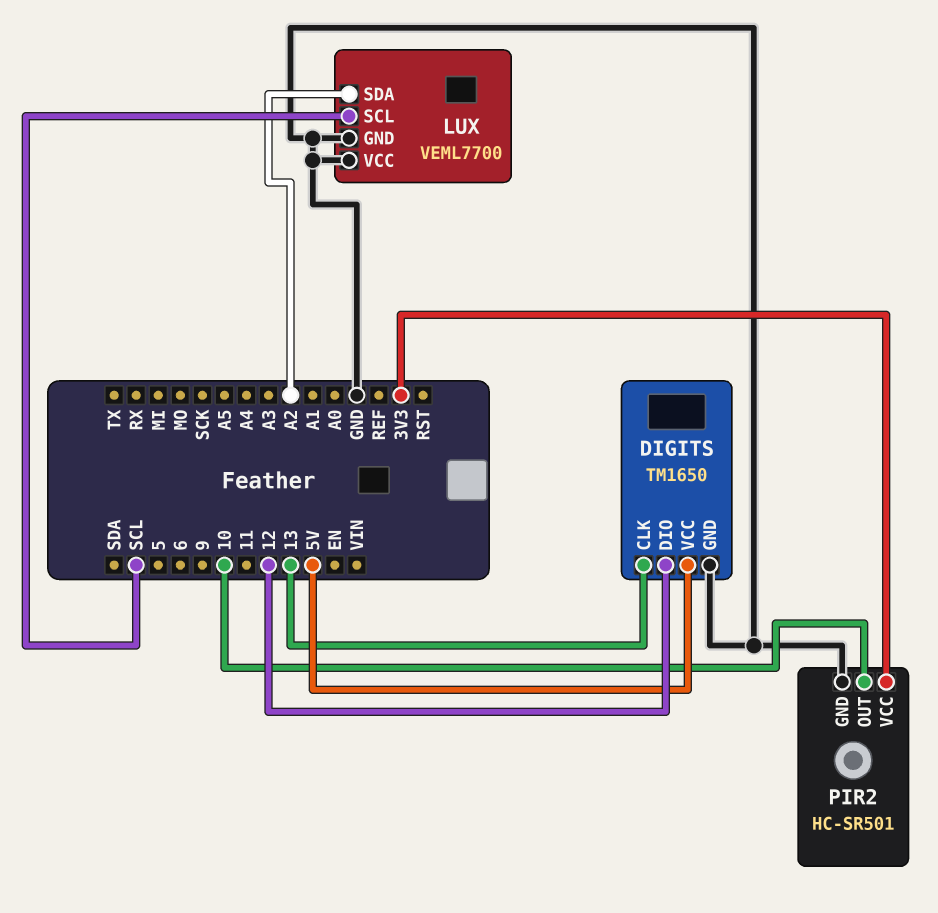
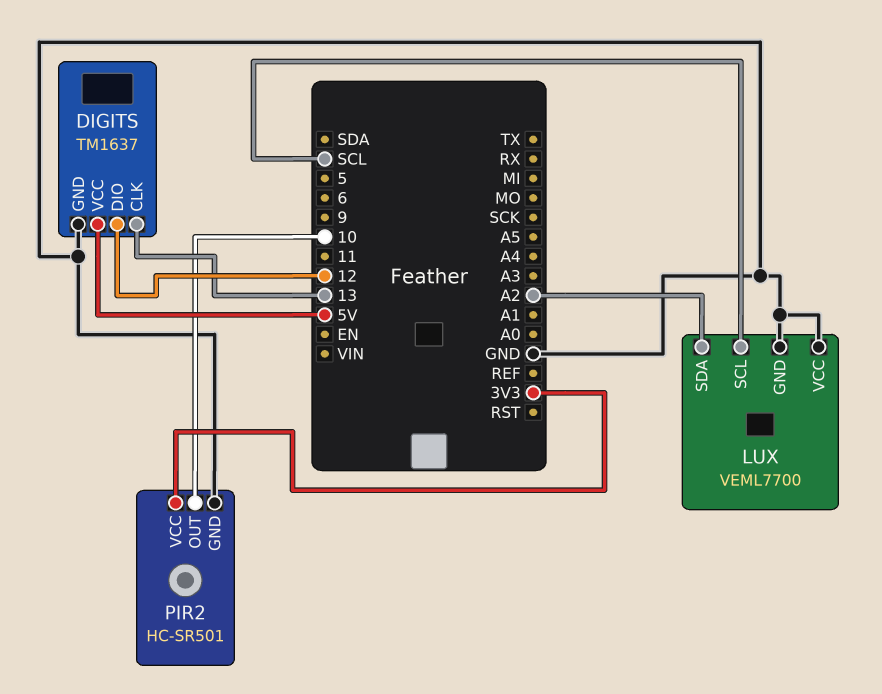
DIGITS: TM1650 -> TM1637

